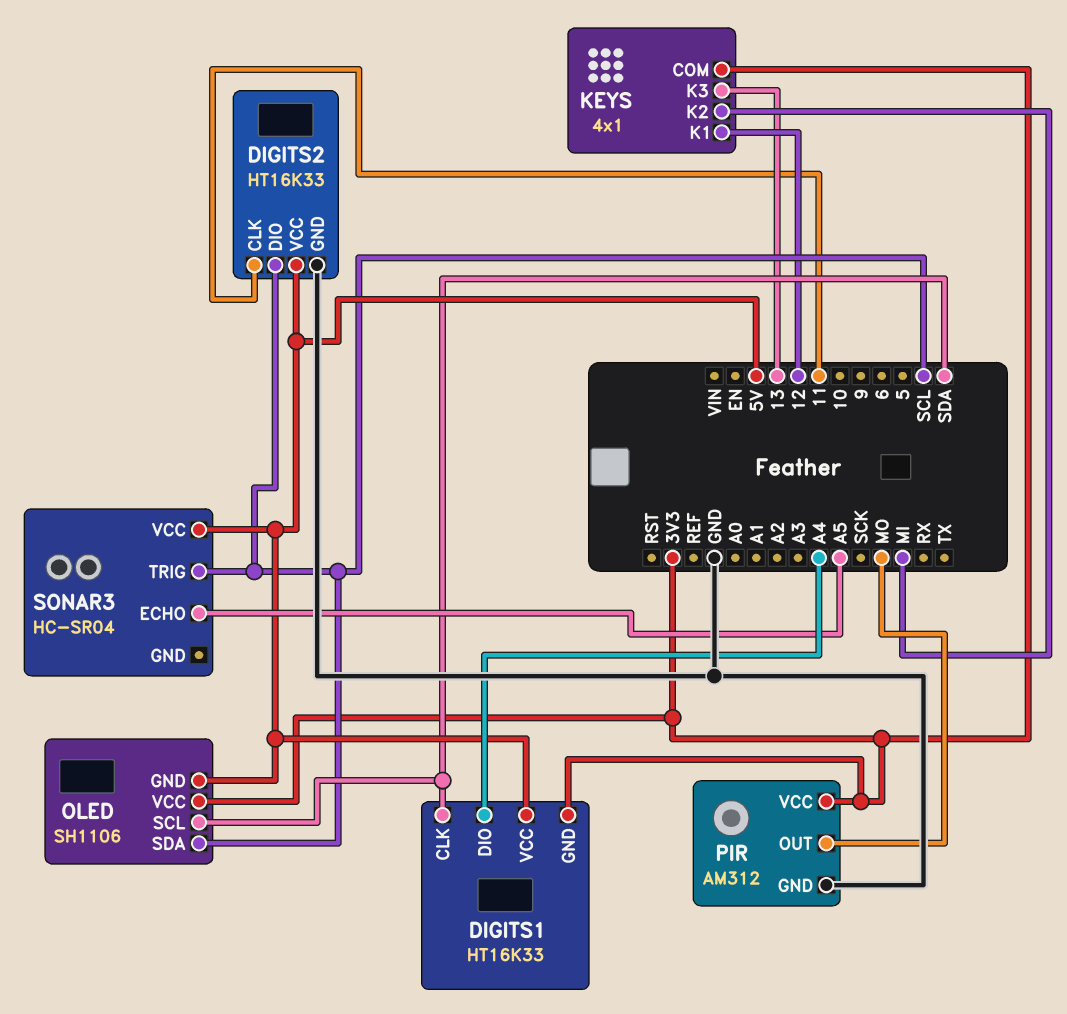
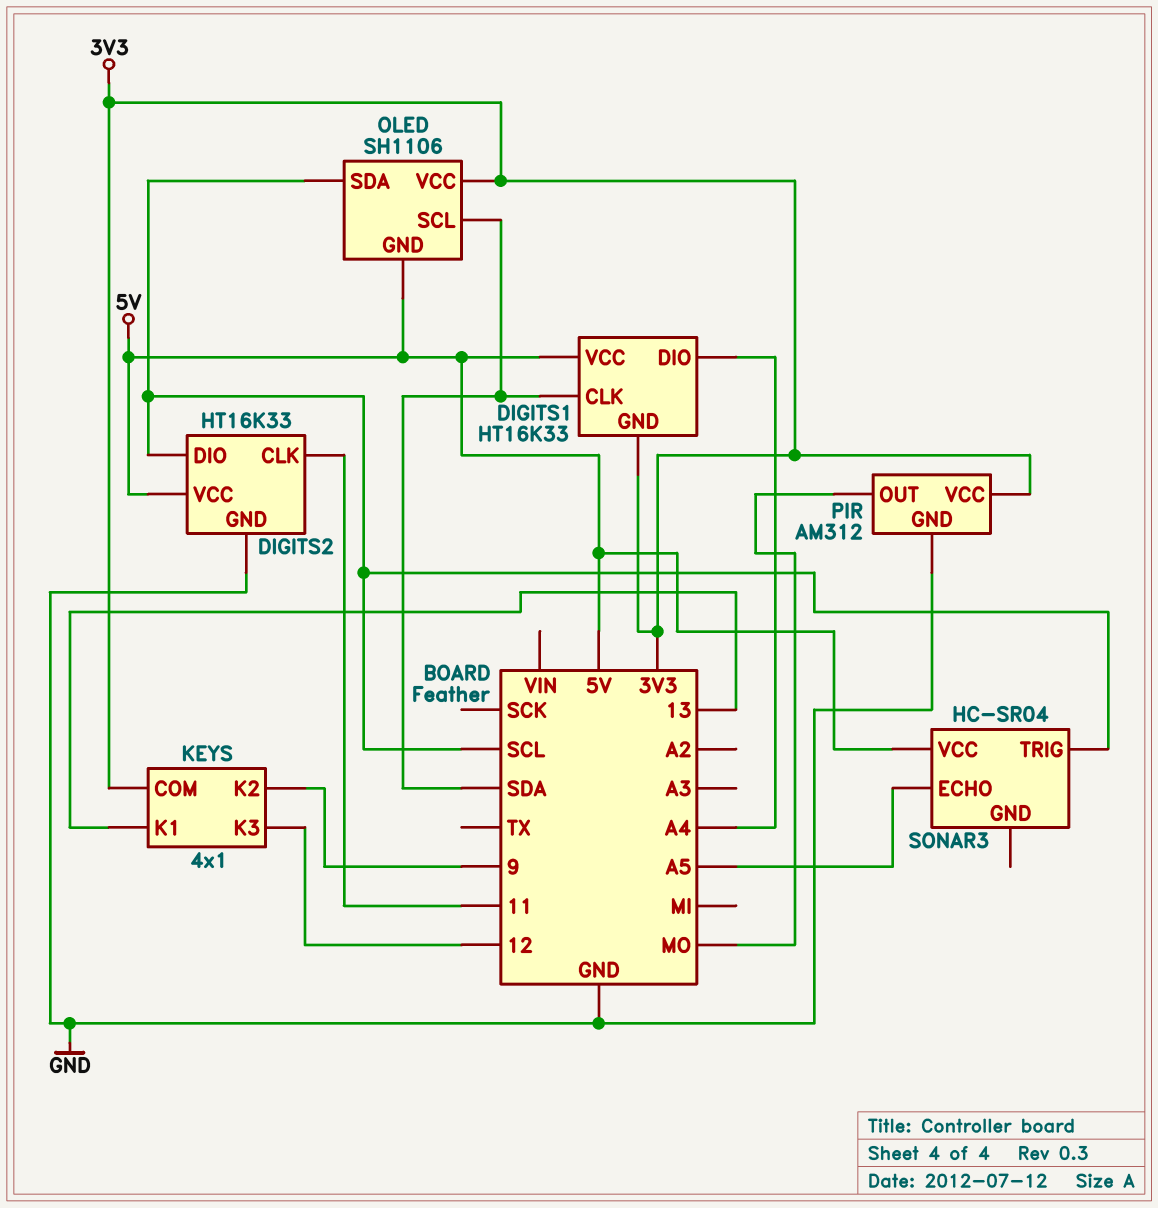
KEYS pin K1: 12 -> 13
KEYS pin K2: MI -> 9
KEYS pin K3: 13 -> 12

